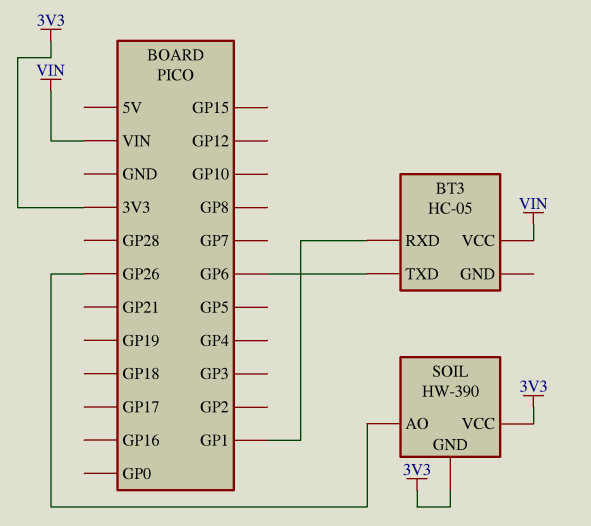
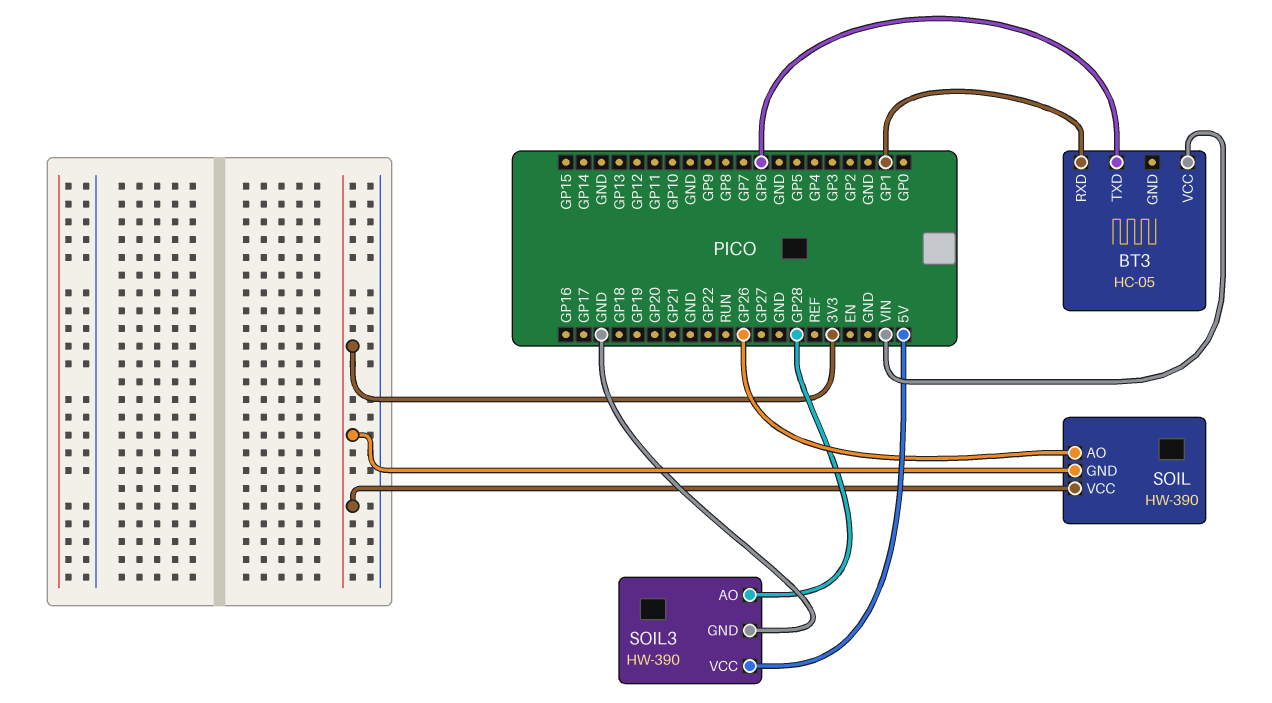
SOIL3: none -> HW-390
SOIL3 pin AO: none -> GP28
SOIL3 pin GND: none -> GND
SOIL3 pin VCC: none -> 5V

